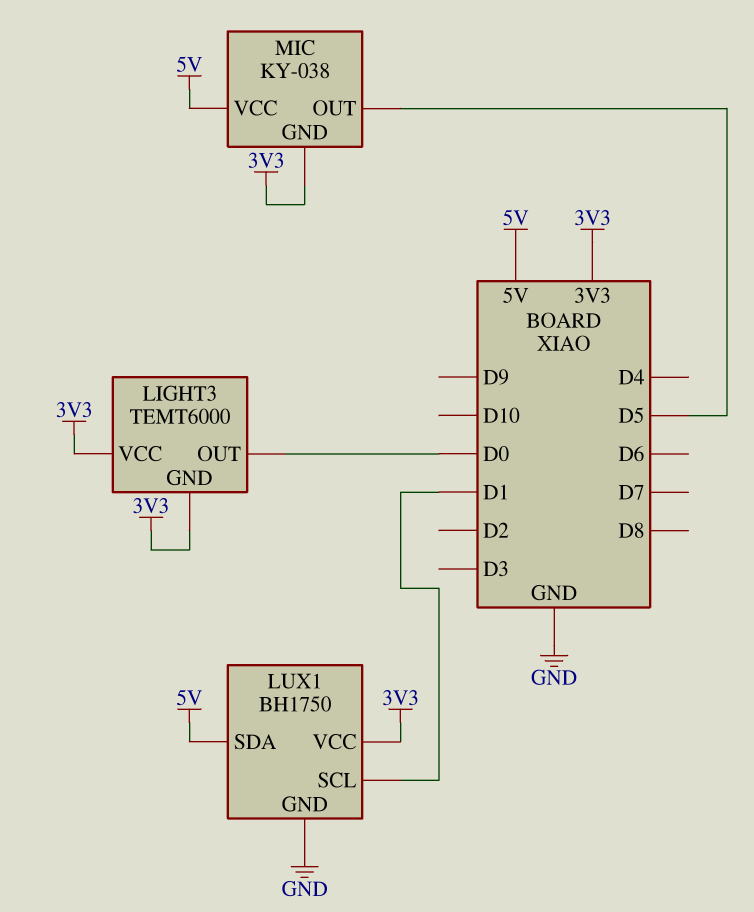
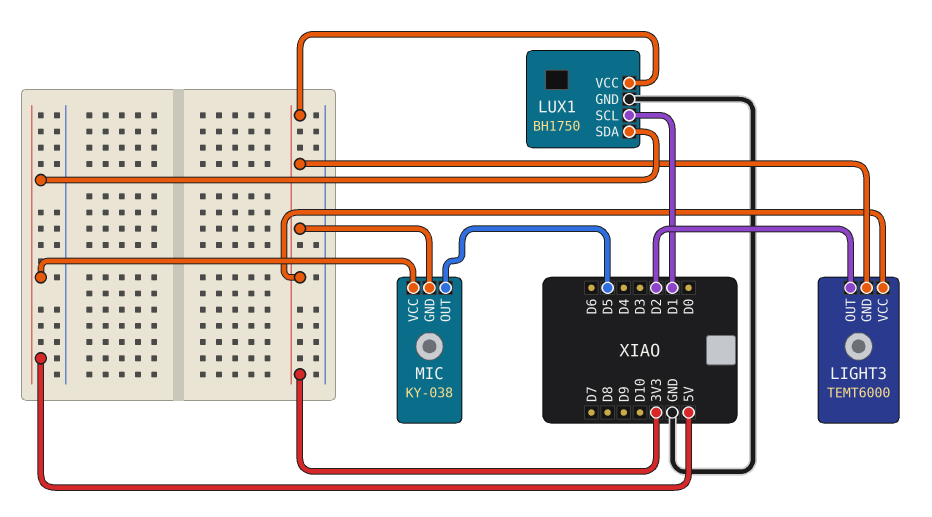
LIGHT3 pin OUT: D0 -> D2

